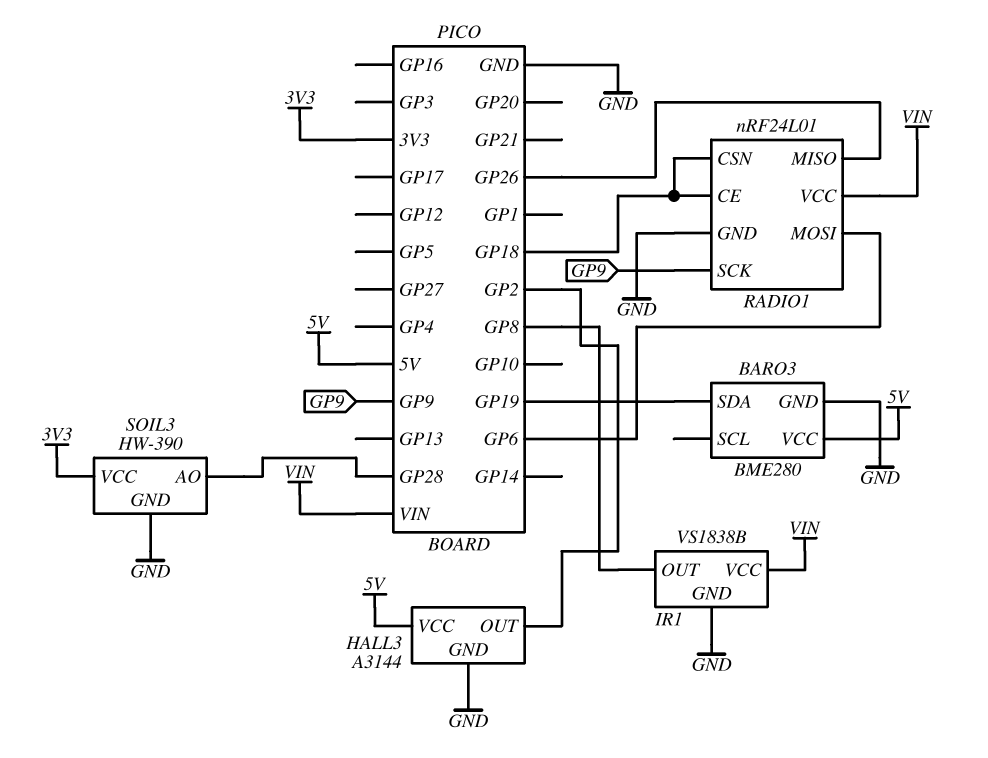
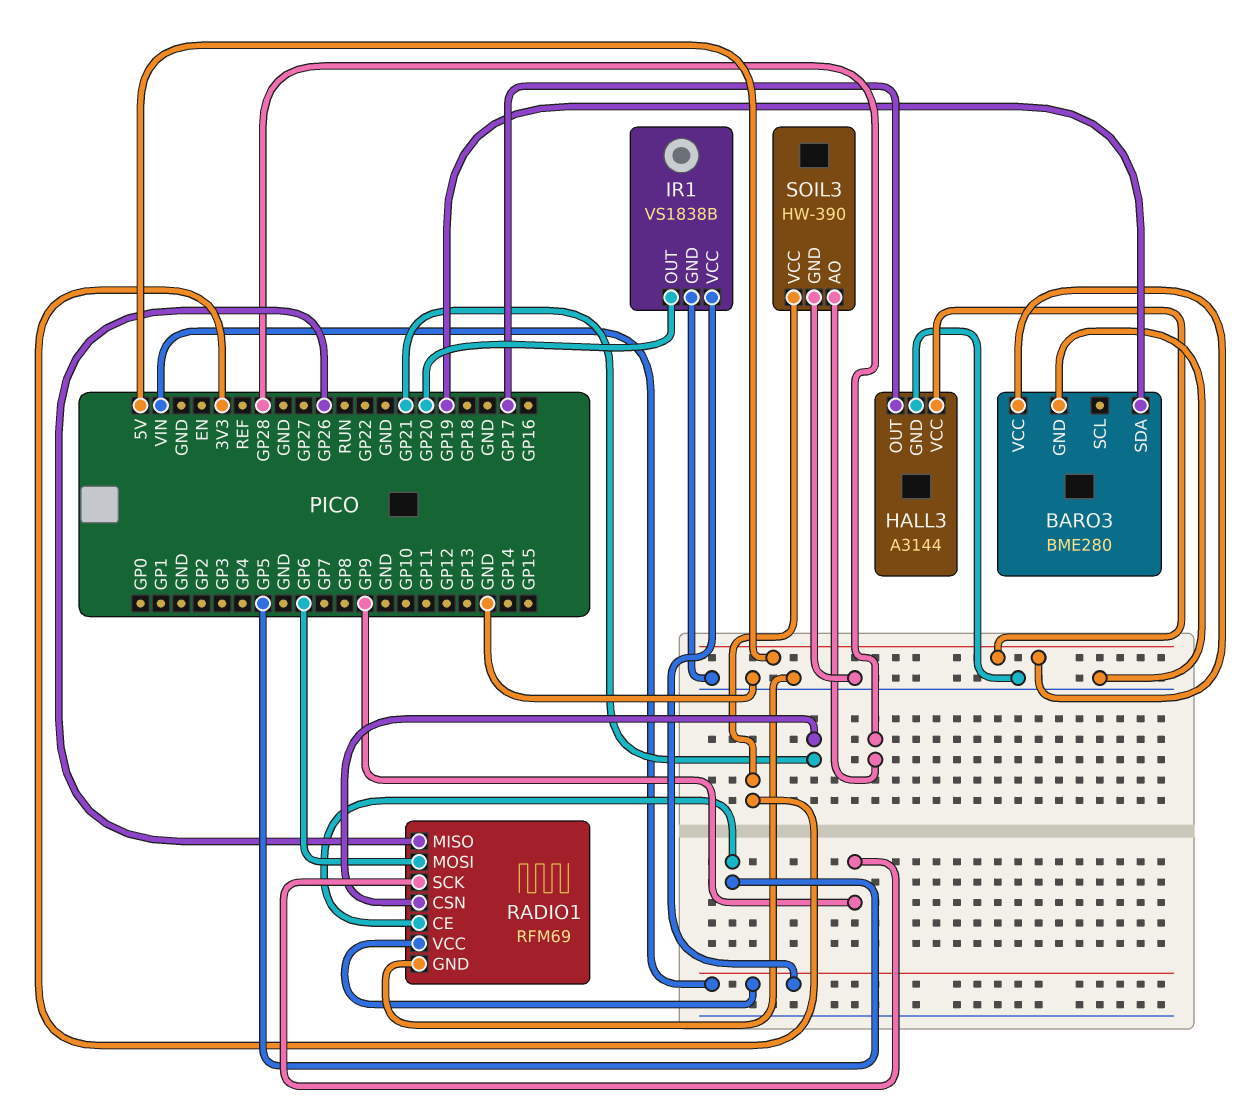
HALL3 pin OUT: GP2 -> GP17
IR1 pin OUT: GP8 -> GP20
RADIO1: nRF24L01 -> RFM69
RADIO1 pin CE: GP18 -> GP5
RADIO1 pin CSN: GP18 -> GP21

